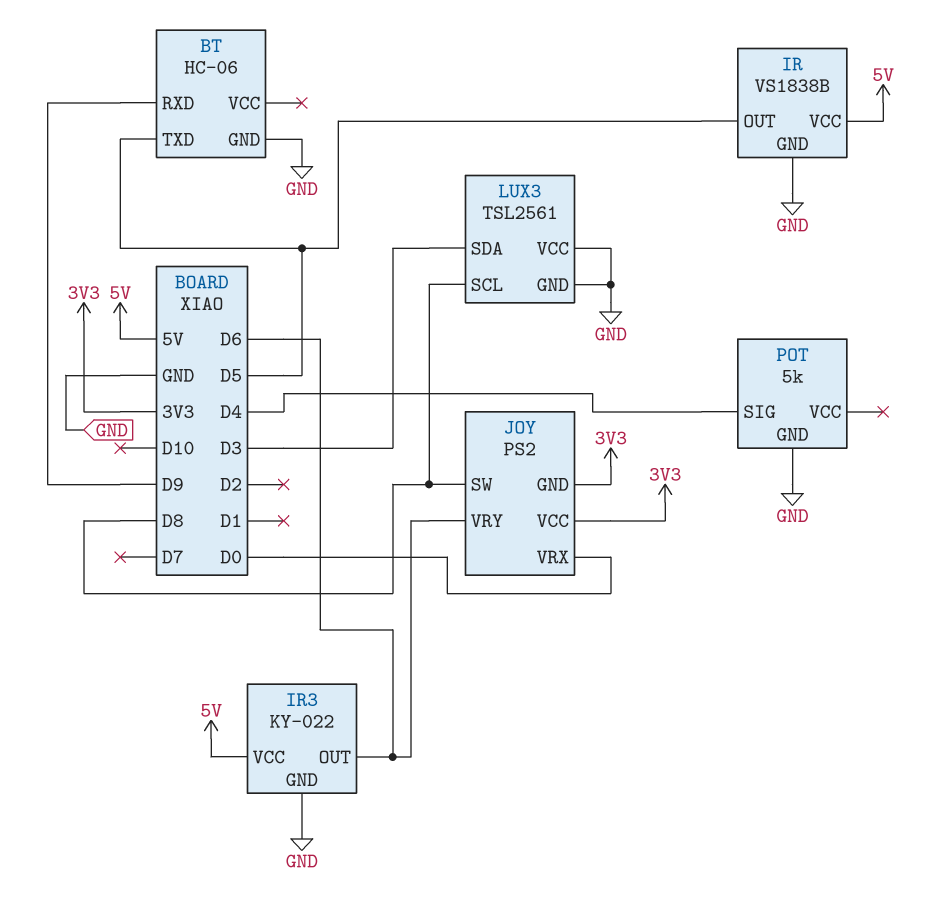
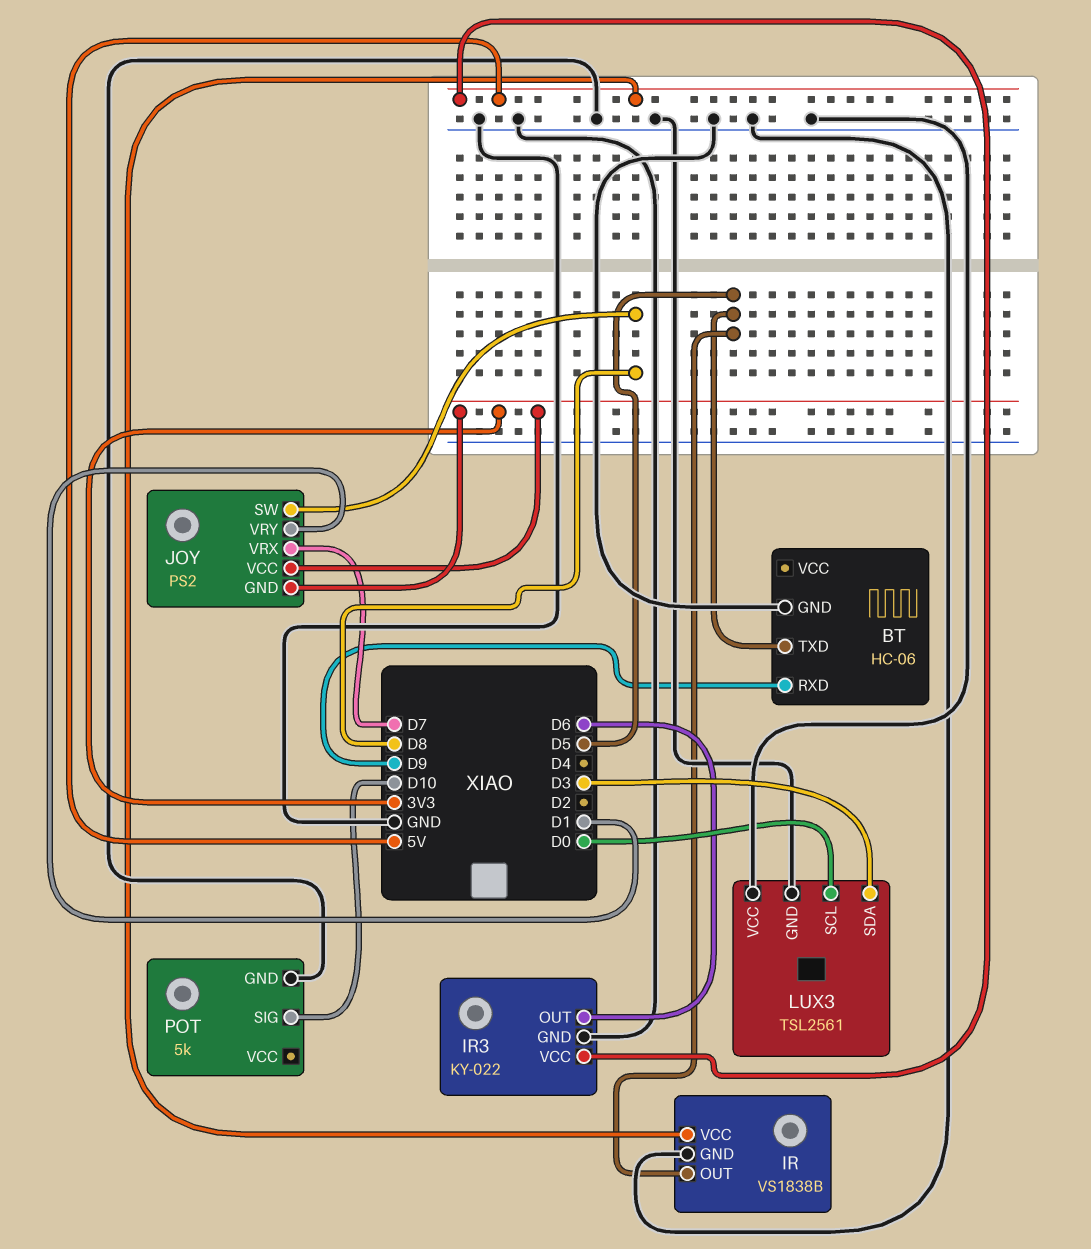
JOY pin VRX: D0 -> D7
JOY pin VRY: D6 -> D1
LUX3 pin SCL: D8 -> D0
POT pin SIG: D4 -> D10

